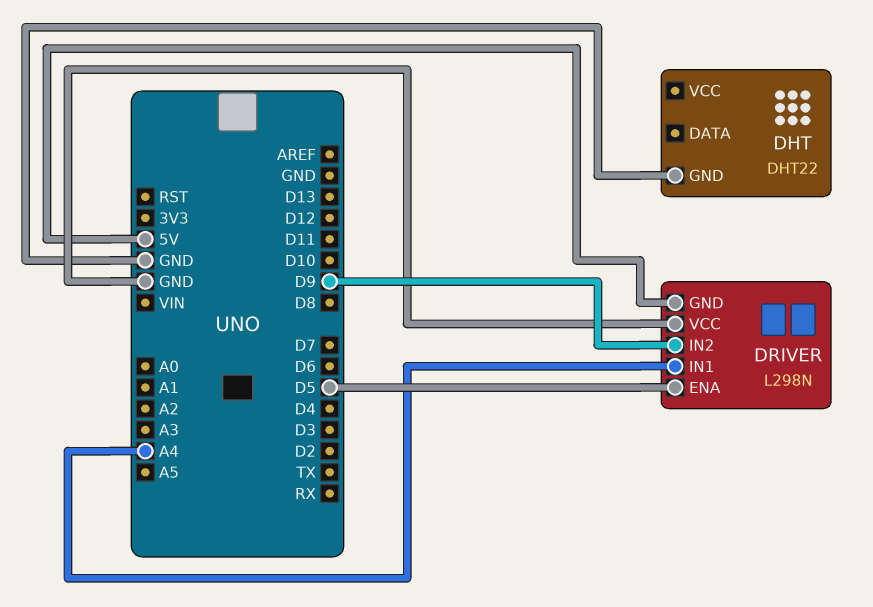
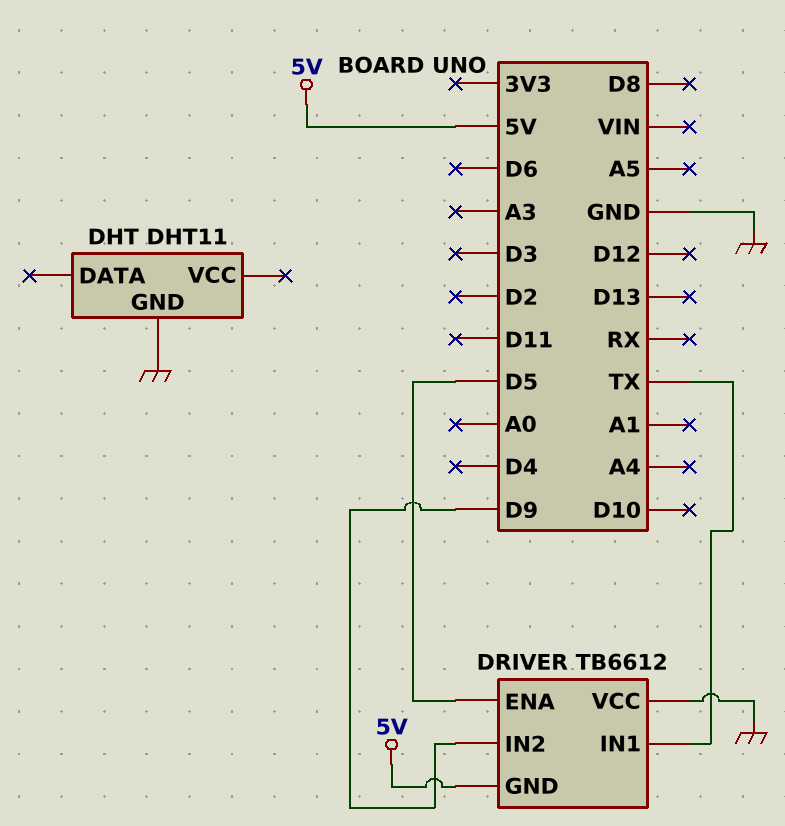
DHT: DHT22 -> DHT11
DRIVER: L298N -> TB6612
DRIVER pin IN1: A4 -> TX

